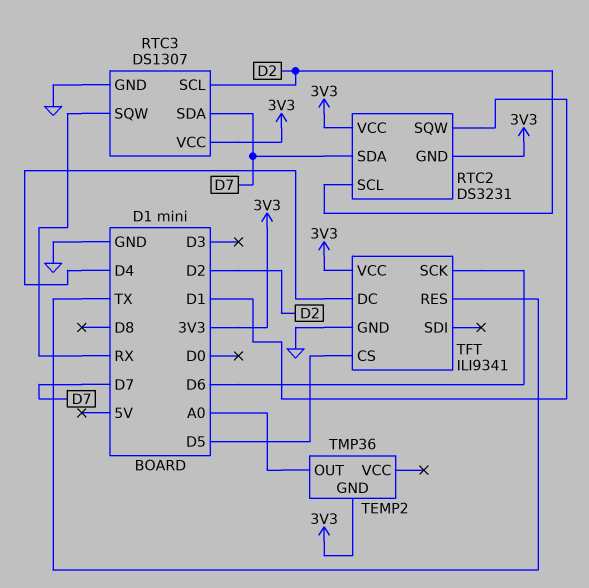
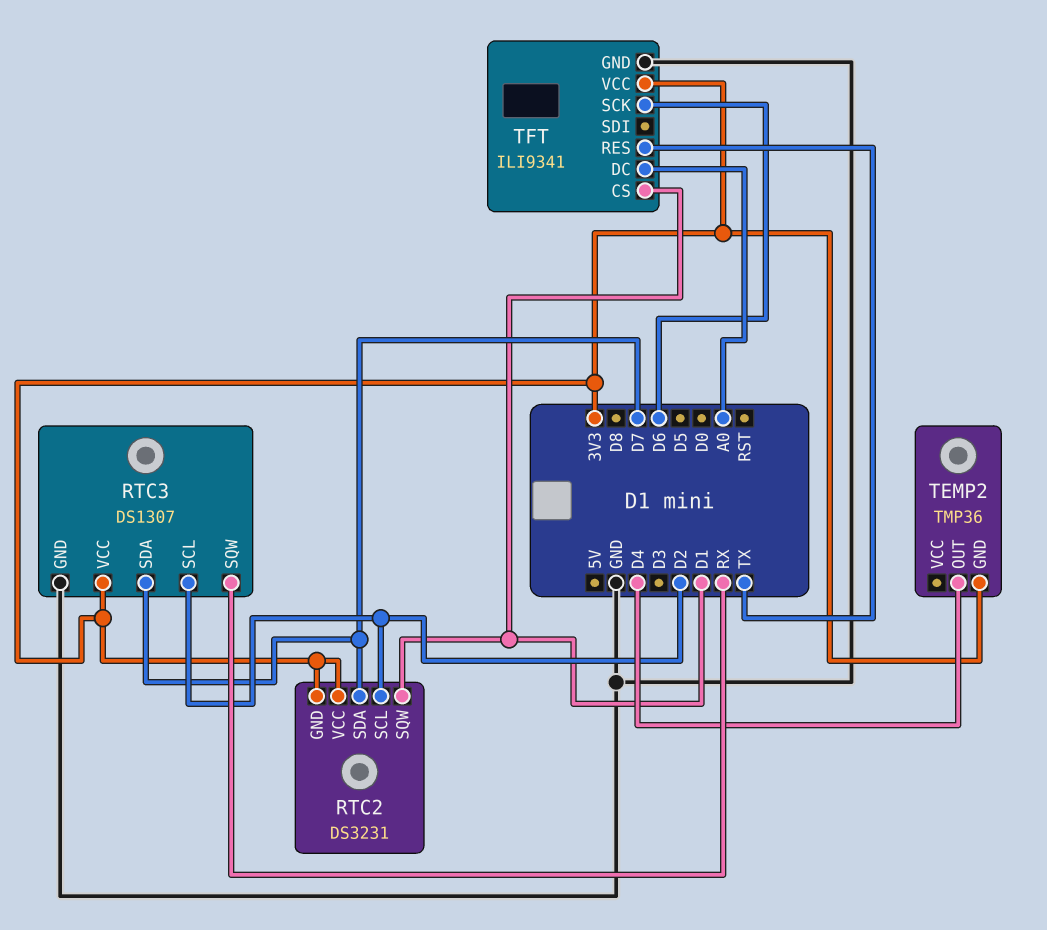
TEMP2 pin OUT: A0 -> D4
TFT pin CS: D5 -> D1
TFT pin DC: D4 -> A0

